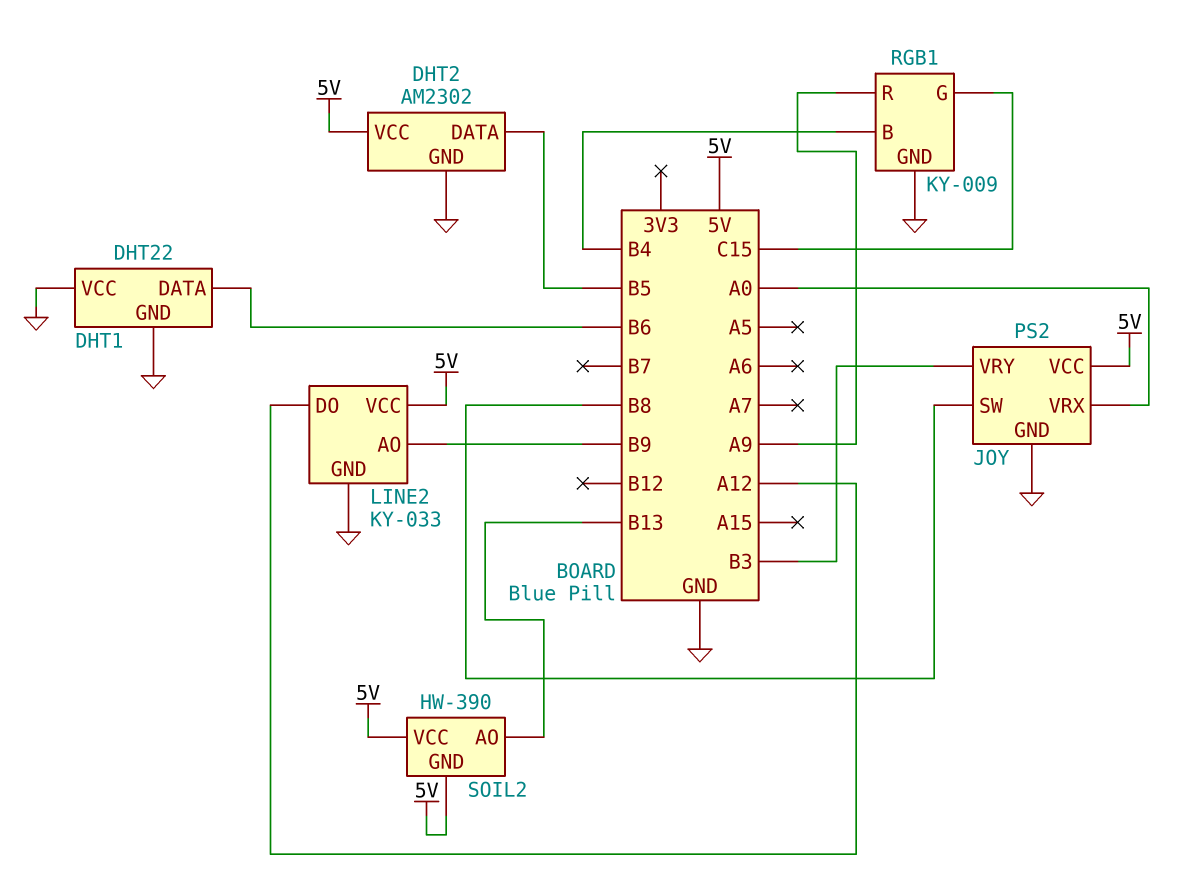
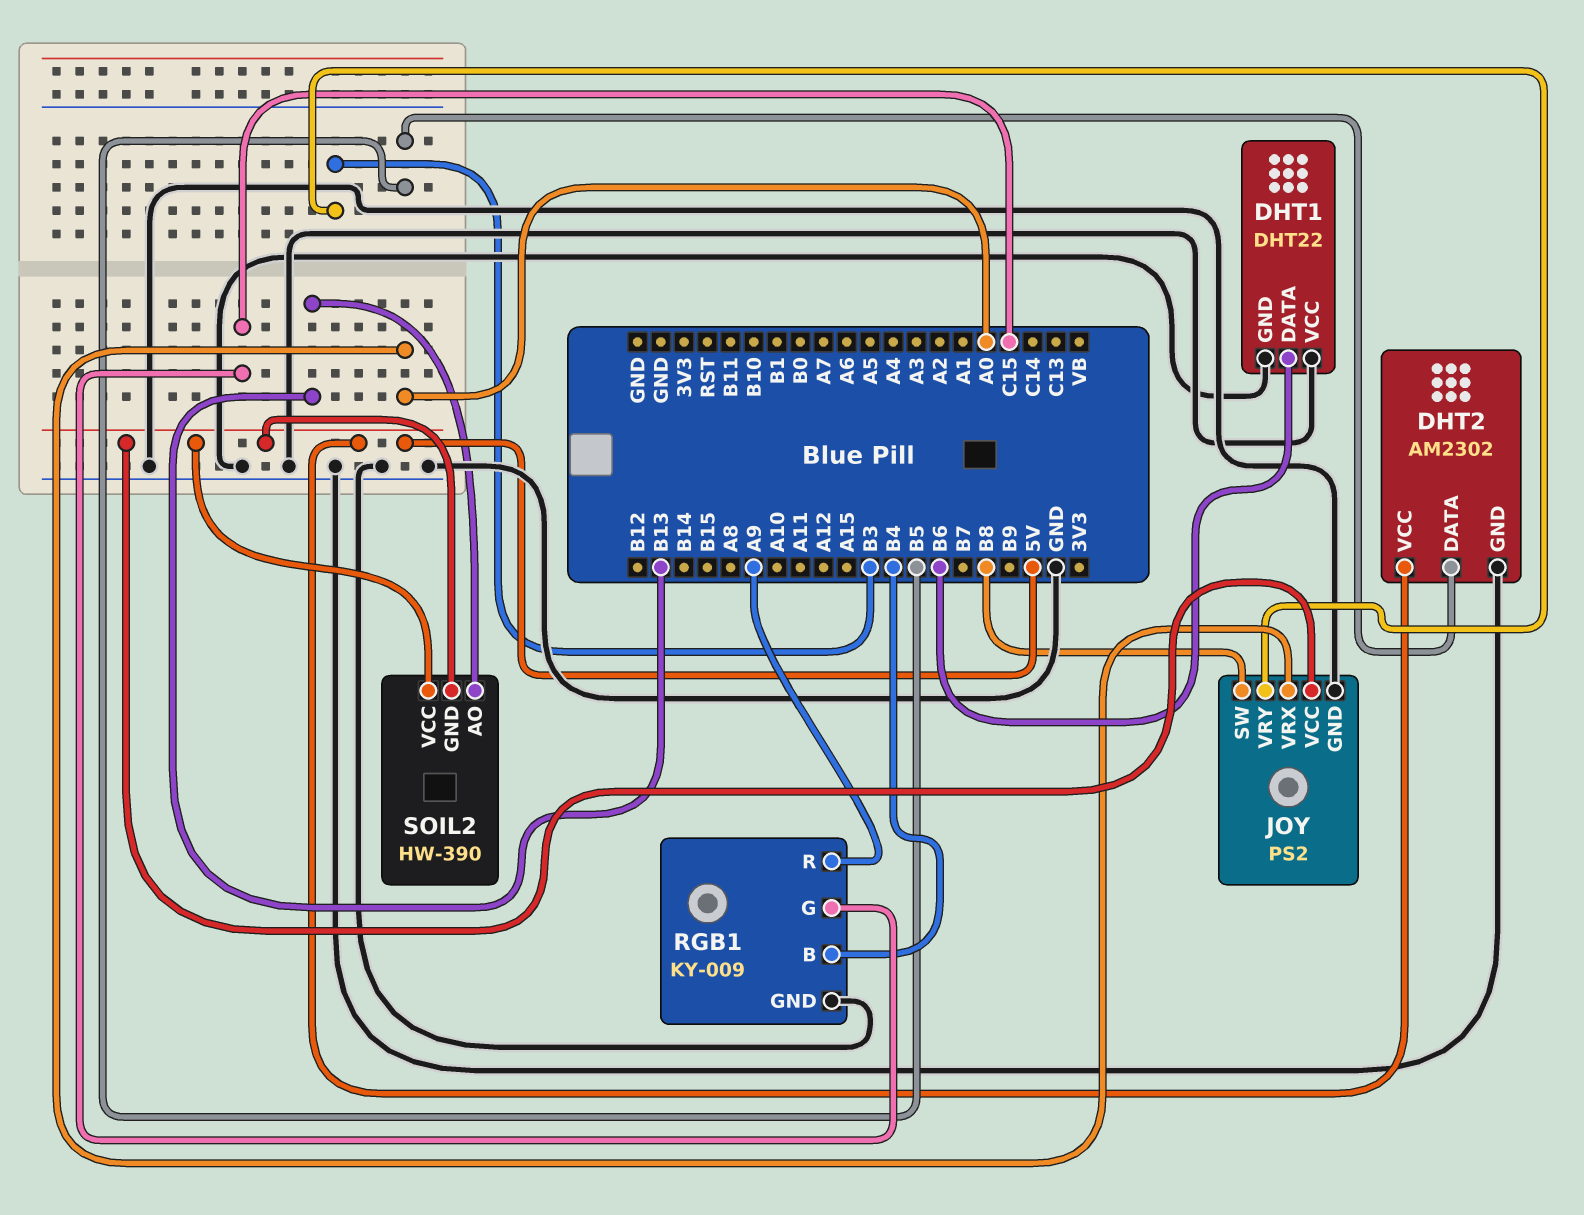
LINE2: KY-033 -> none
LINE2 pin AO: B9 -> none
LINE2 pin DO: A12 -> none
LINE2 pin GND: GND -> none
LINE2 pin VCC: 5V -> none

